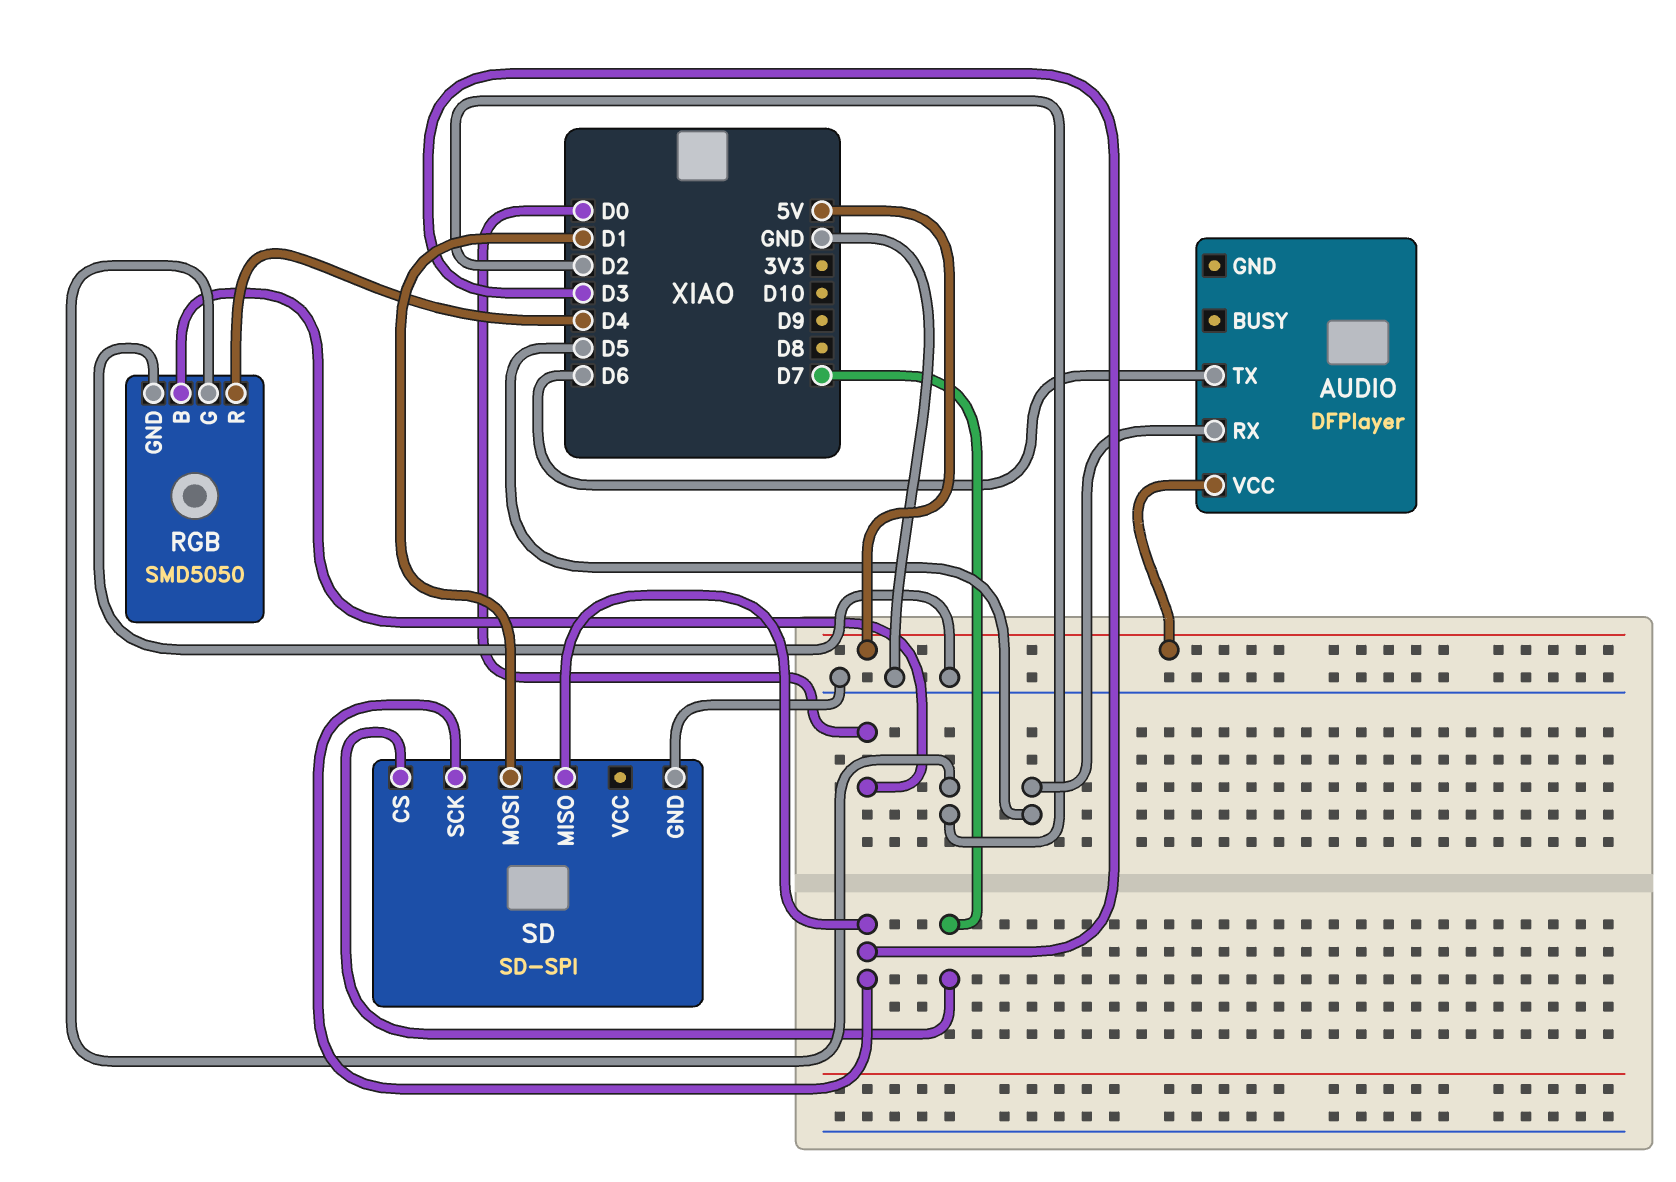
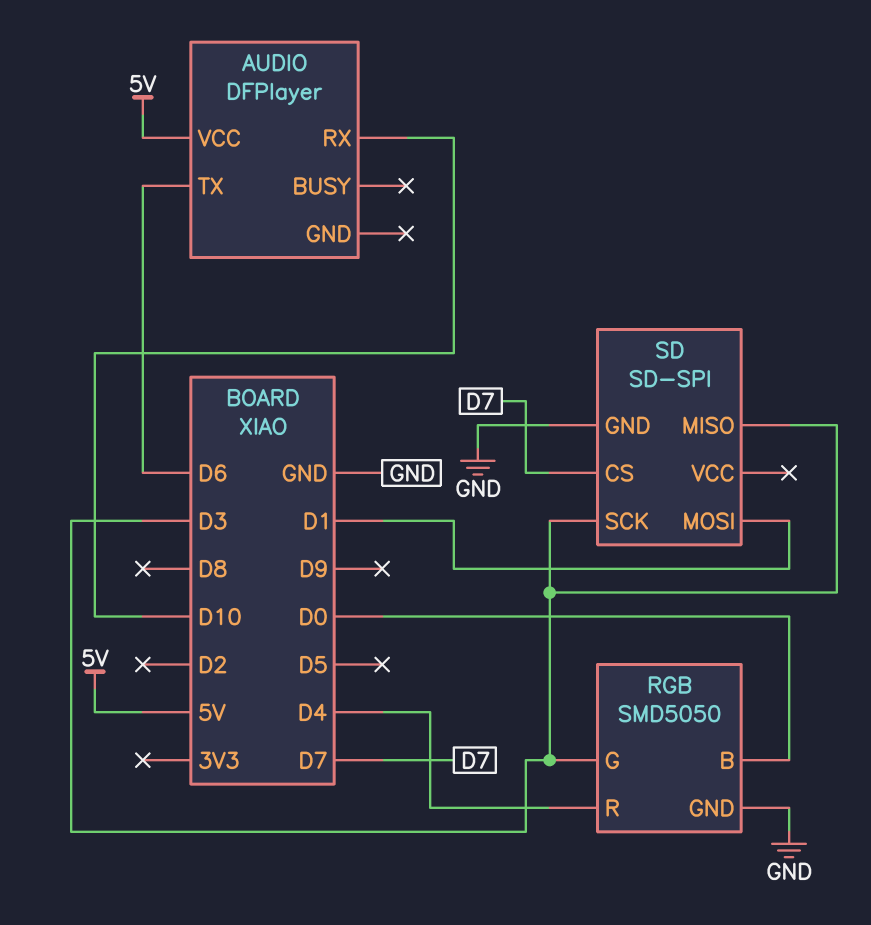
AUDIO pin RX: D5 -> D10
RGB pin G: D2 -> D3

